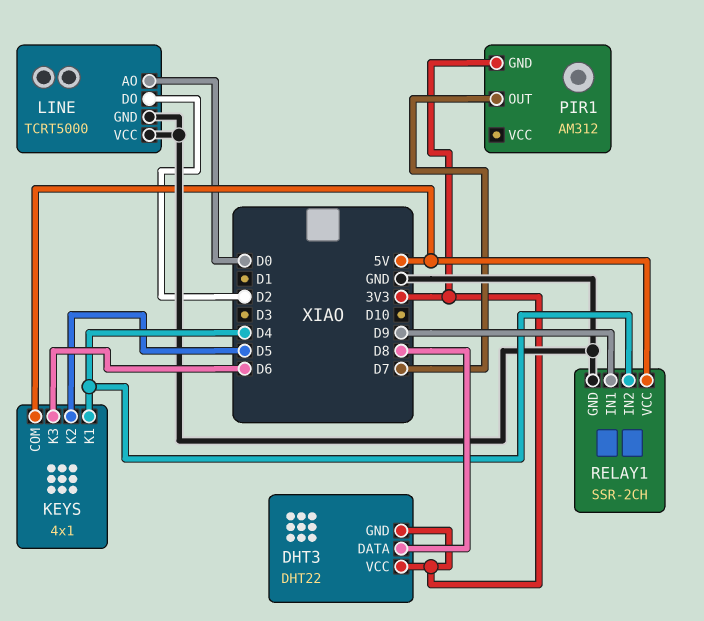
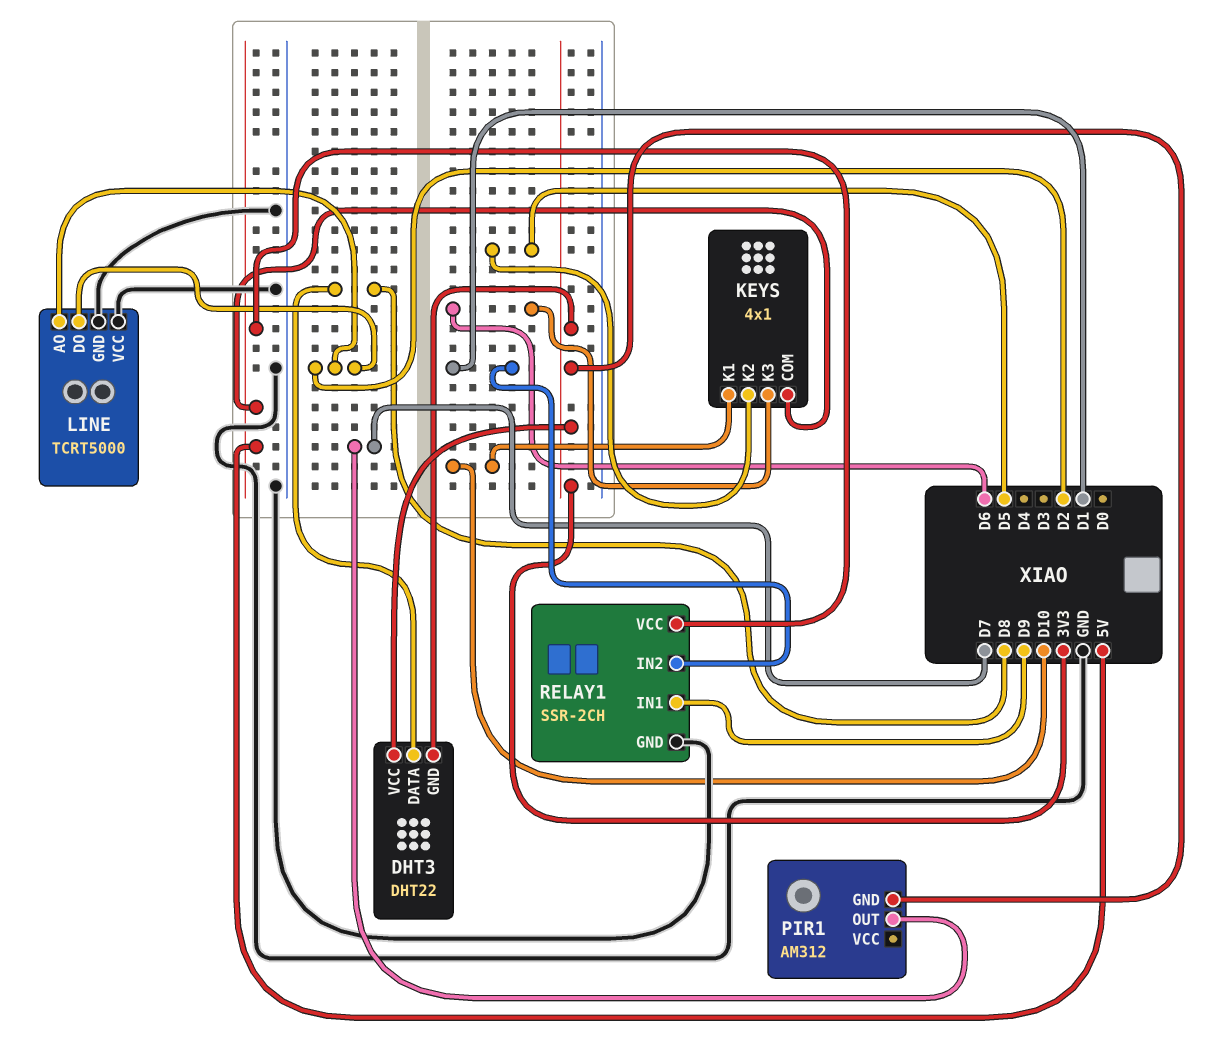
KEYS pin K1: D4 -> D10
LINE pin AO: D0 -> D2
RELAY1 pin IN2: D4 -> D1

